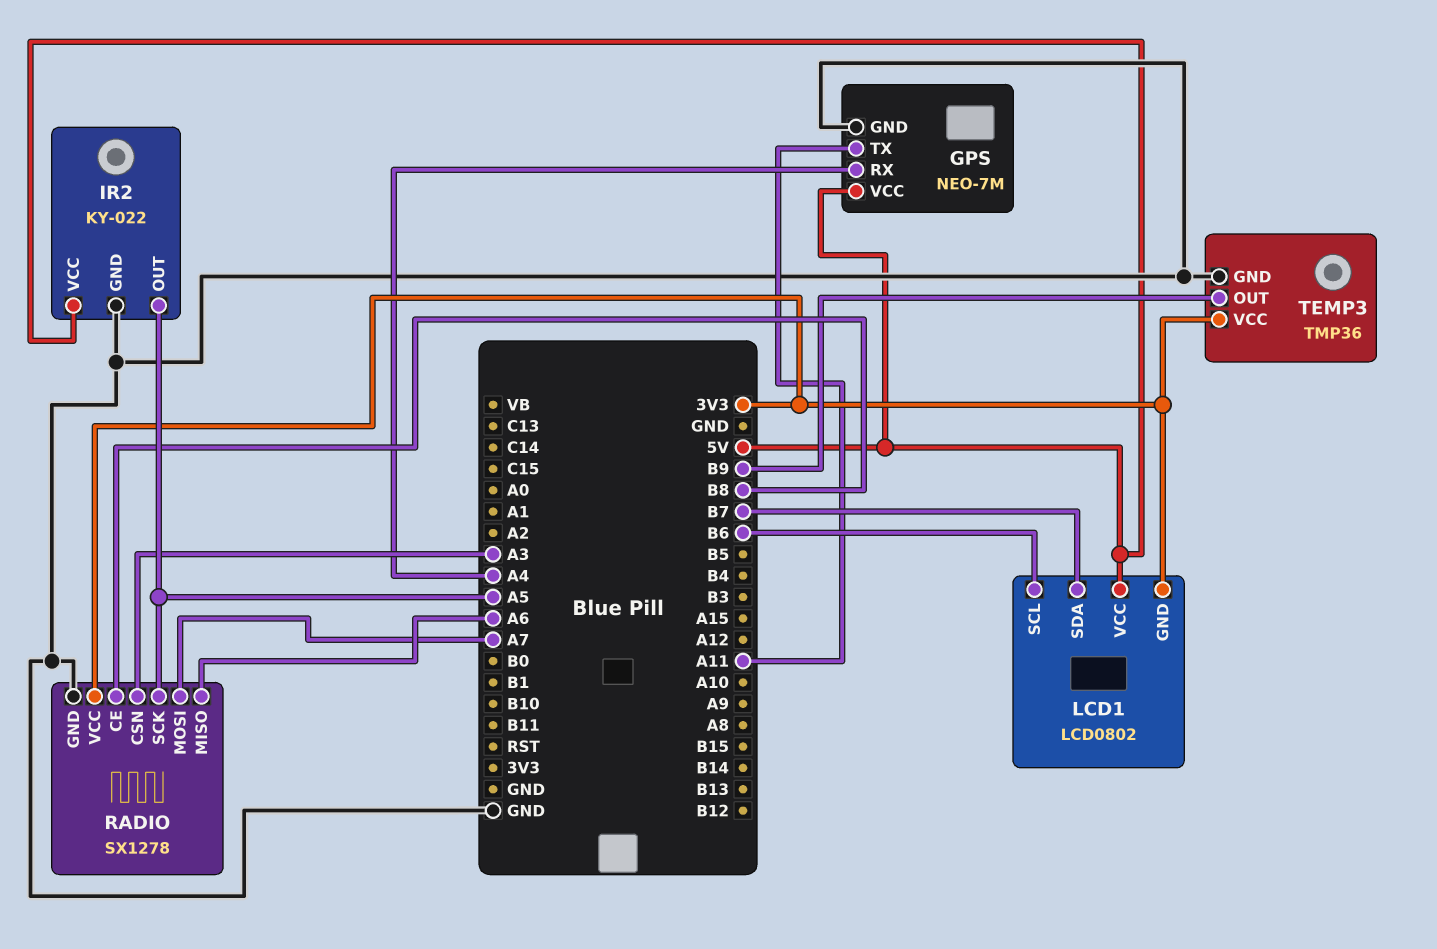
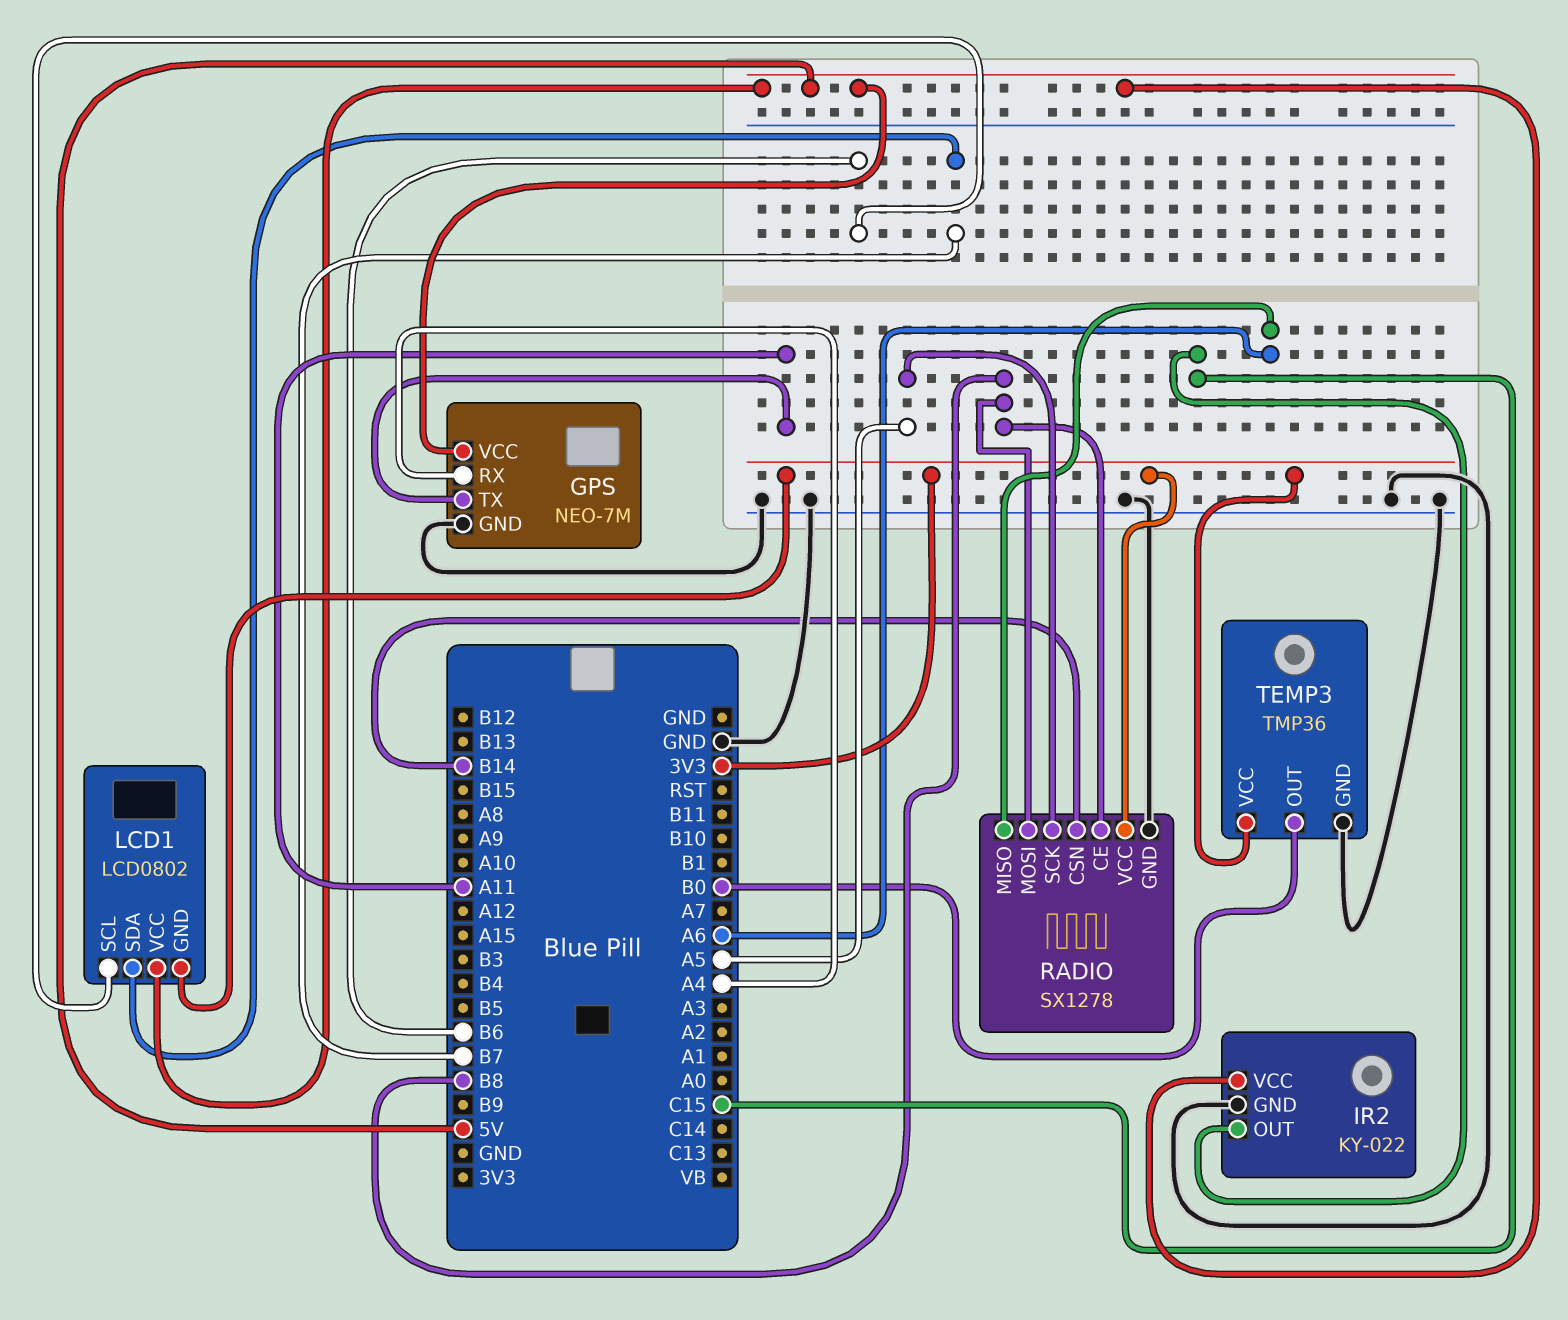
IR2 pin OUT: A5 -> C15
RADIO pin CSN: A3 -> B14
RADIO pin MOSI: A7 -> B8
TEMP3 pin OUT: B9 -> B0

